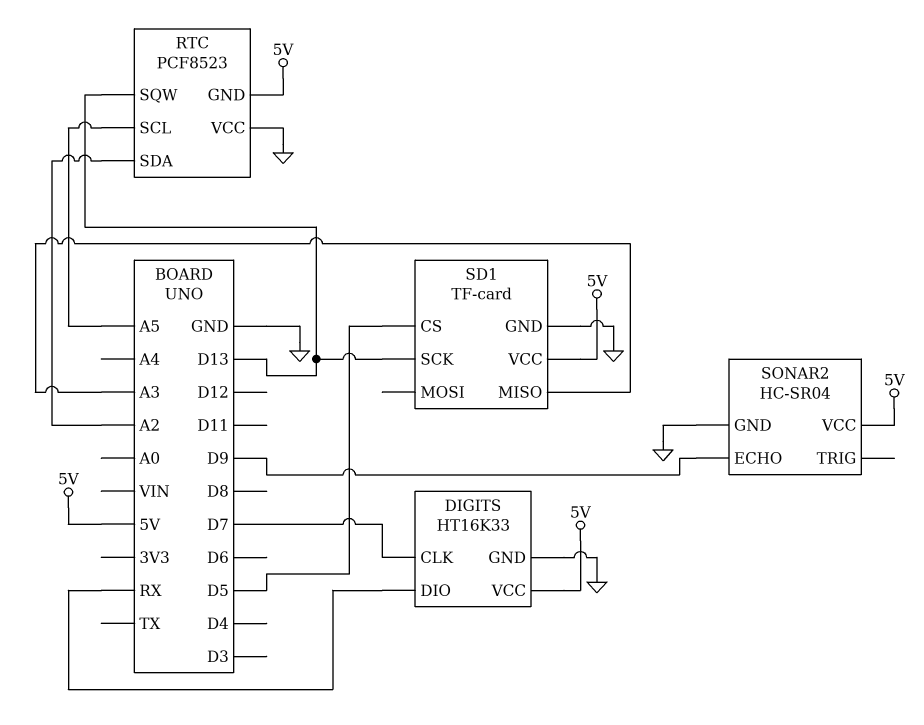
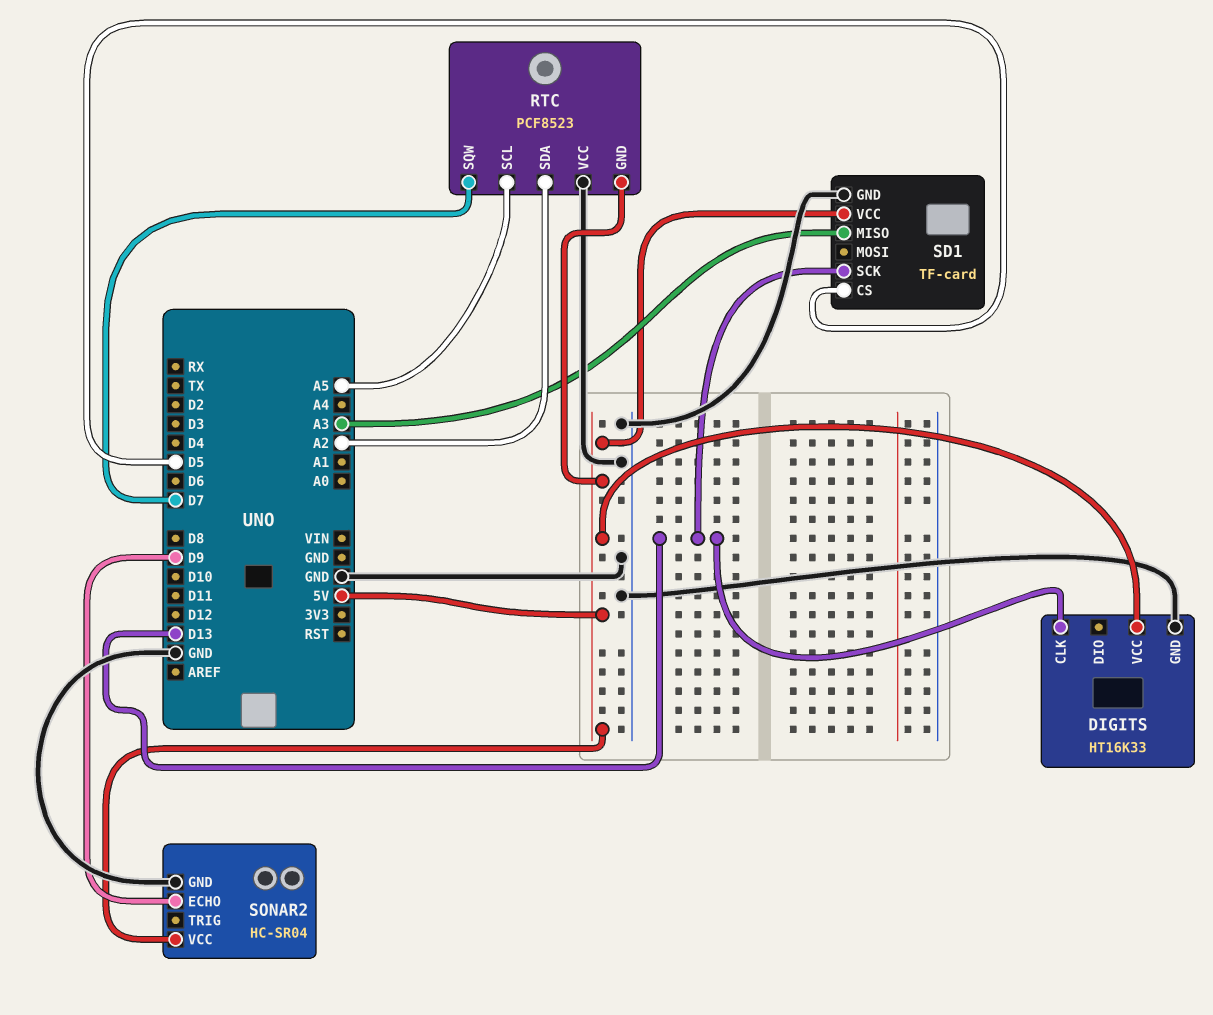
DIGITS pin CLK: D7 -> D13
DIGITS pin DIO: RX -> none
RTC pin SQW: D13 -> D7

